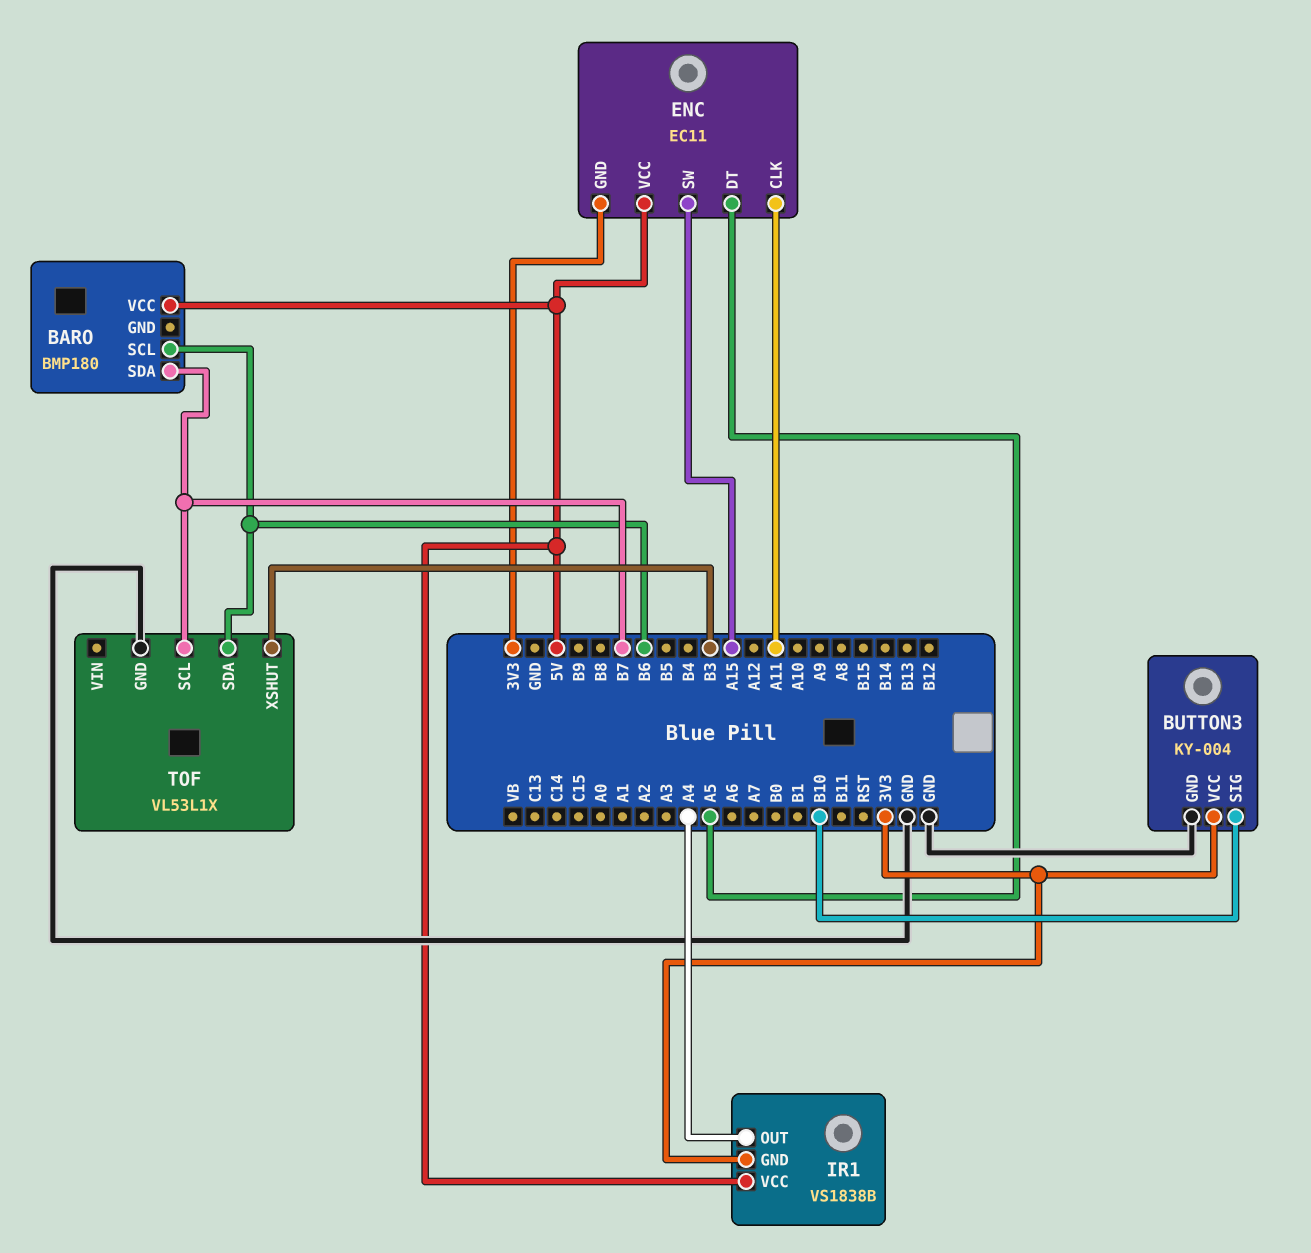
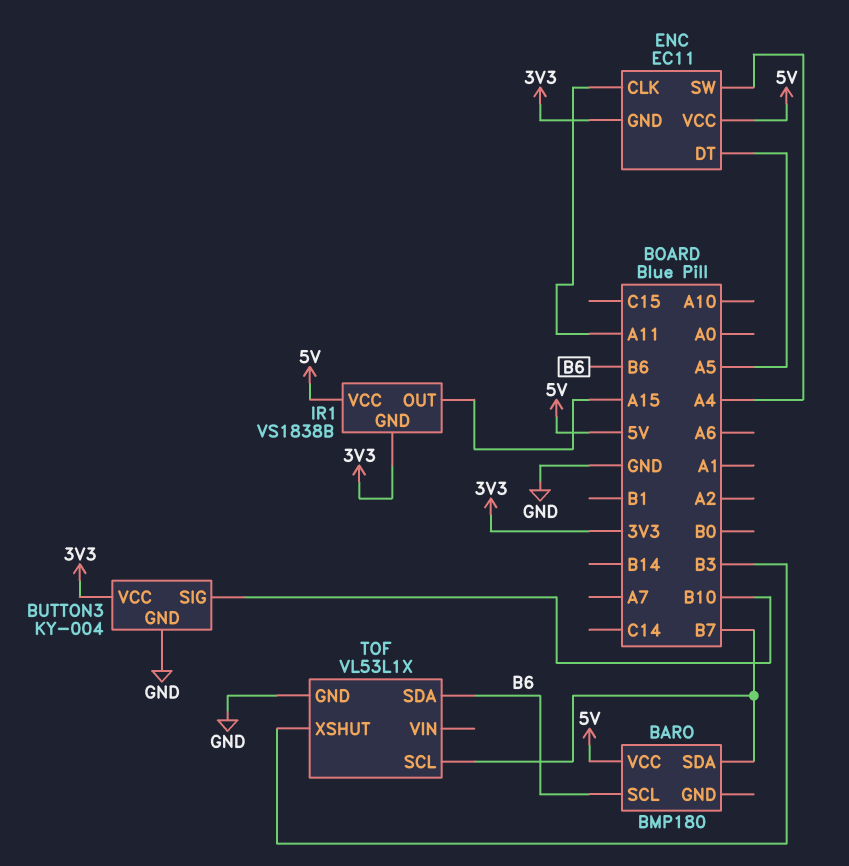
ENC pin SW: A15 -> A4
IR1 pin OUT: A4 -> A15

